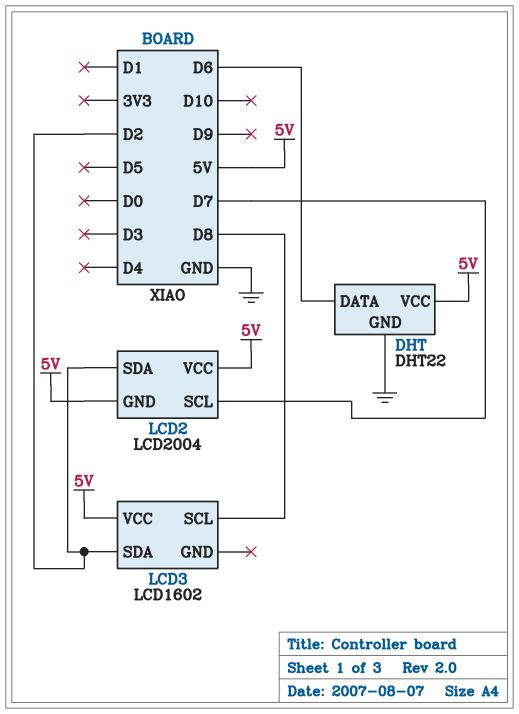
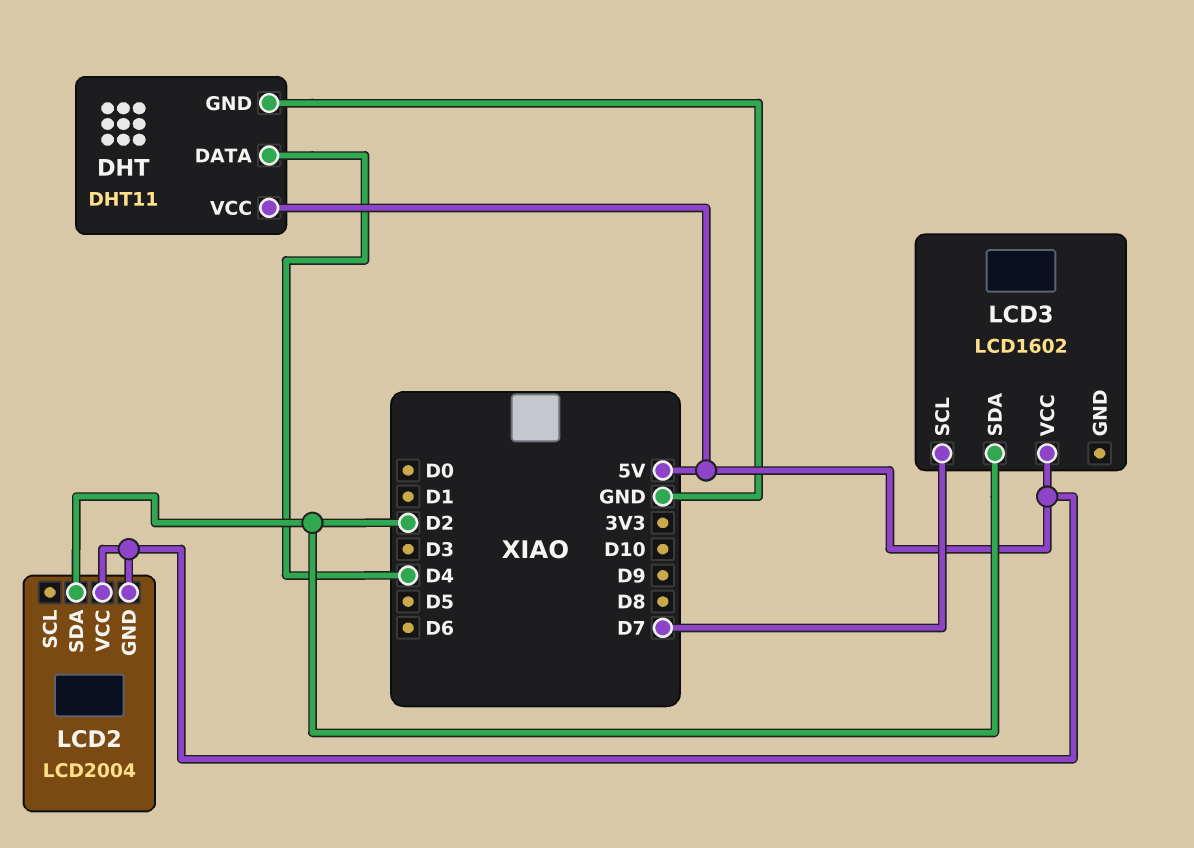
DHT: DHT22 -> DHT11
DHT pin DATA: D6 -> D4
LCD2 pin SCL: D7 -> none
LCD3 pin SCL: D8 -> D7

